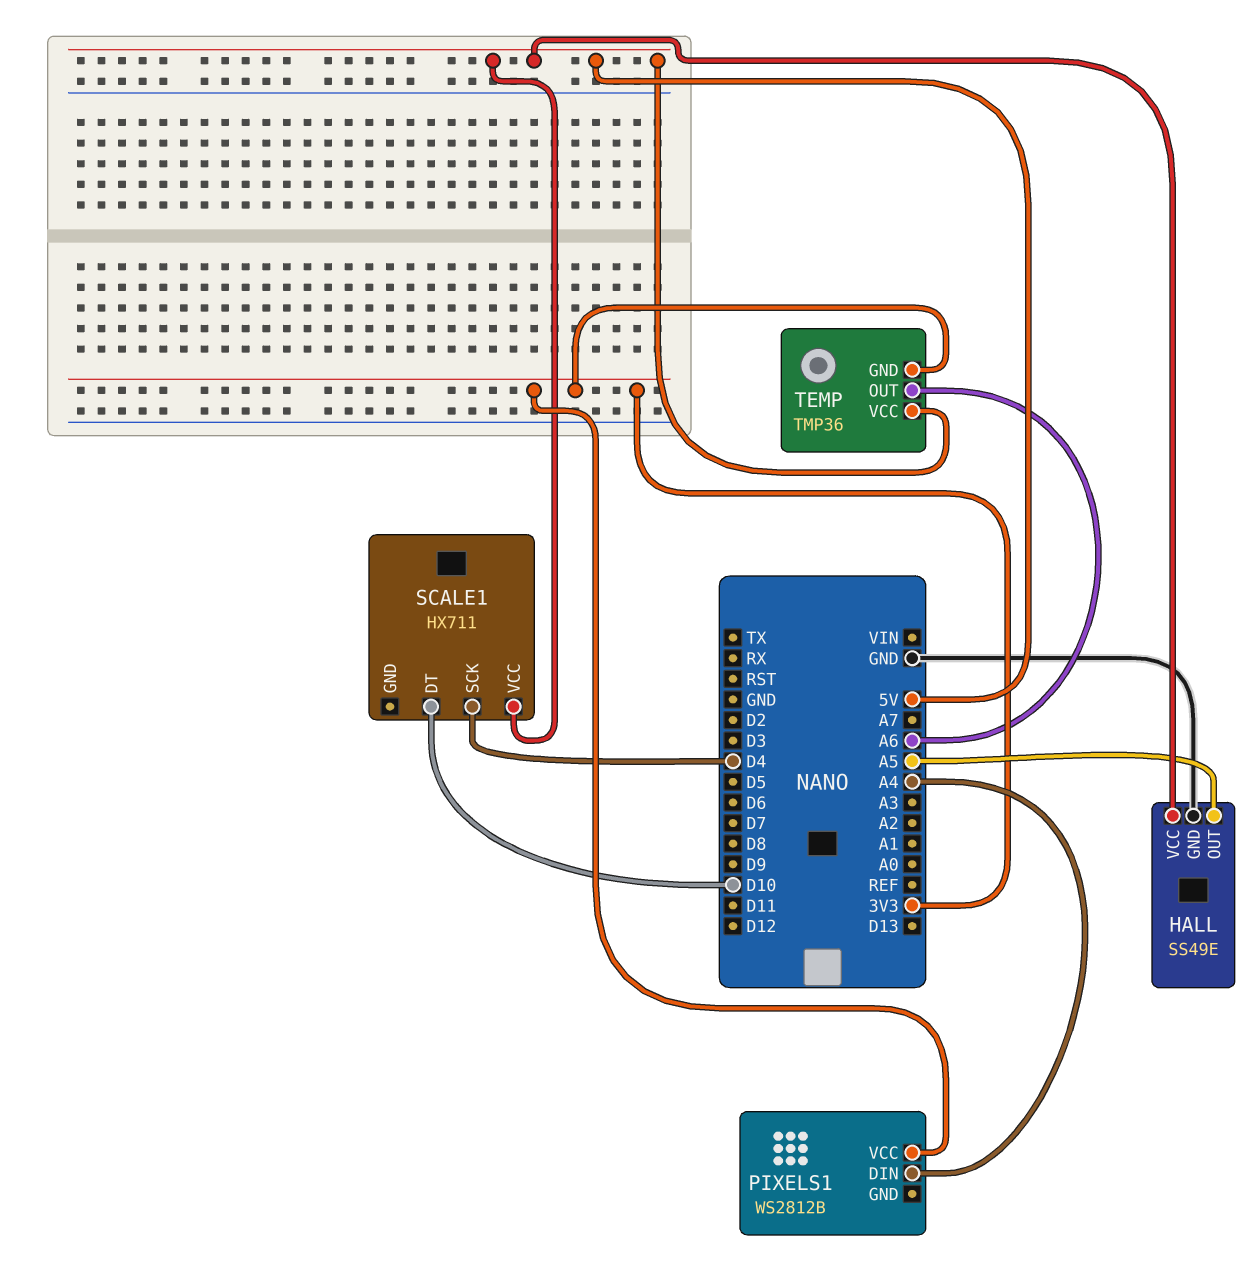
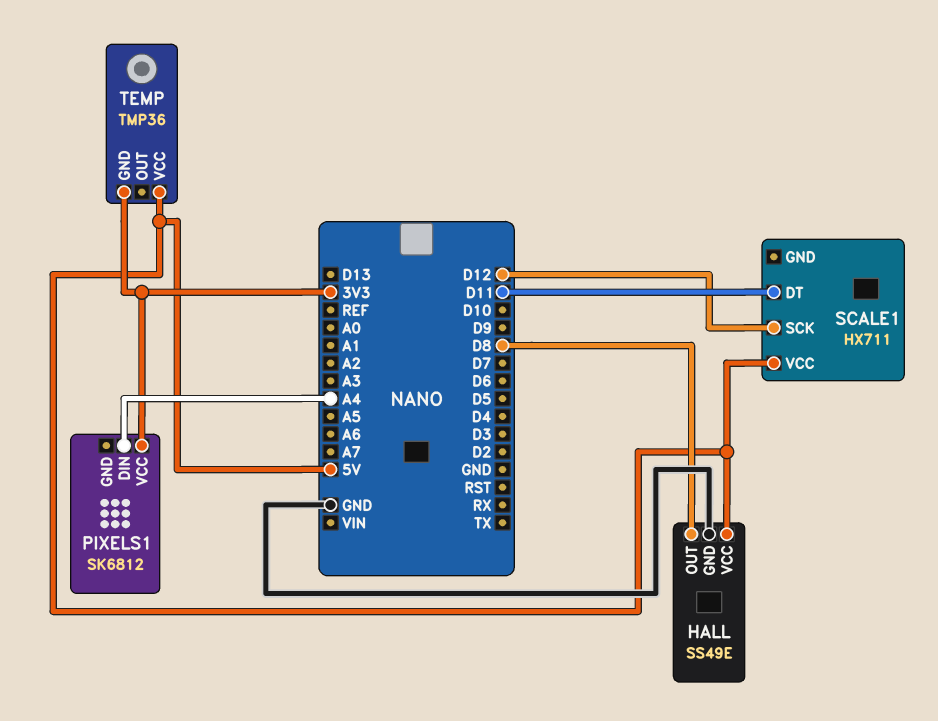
HALL pin OUT: A5 -> D8
PIXELS1: WS2812B -> SK6812
SCALE1 pin DT: D10 -> D11
SCALE1 pin SCK: D4 -> D12
TEMP pin OUT: A6 -> none

